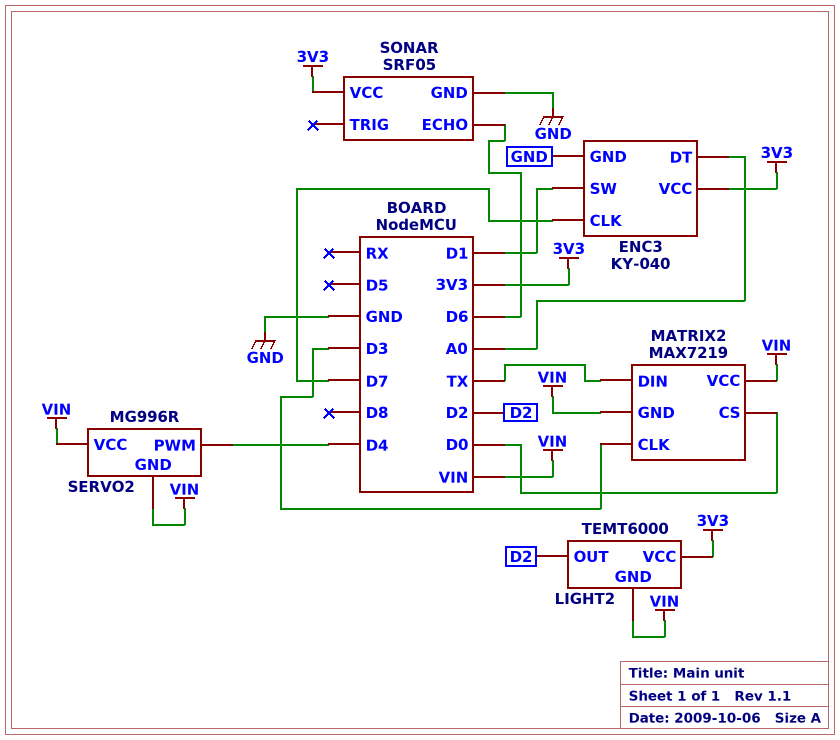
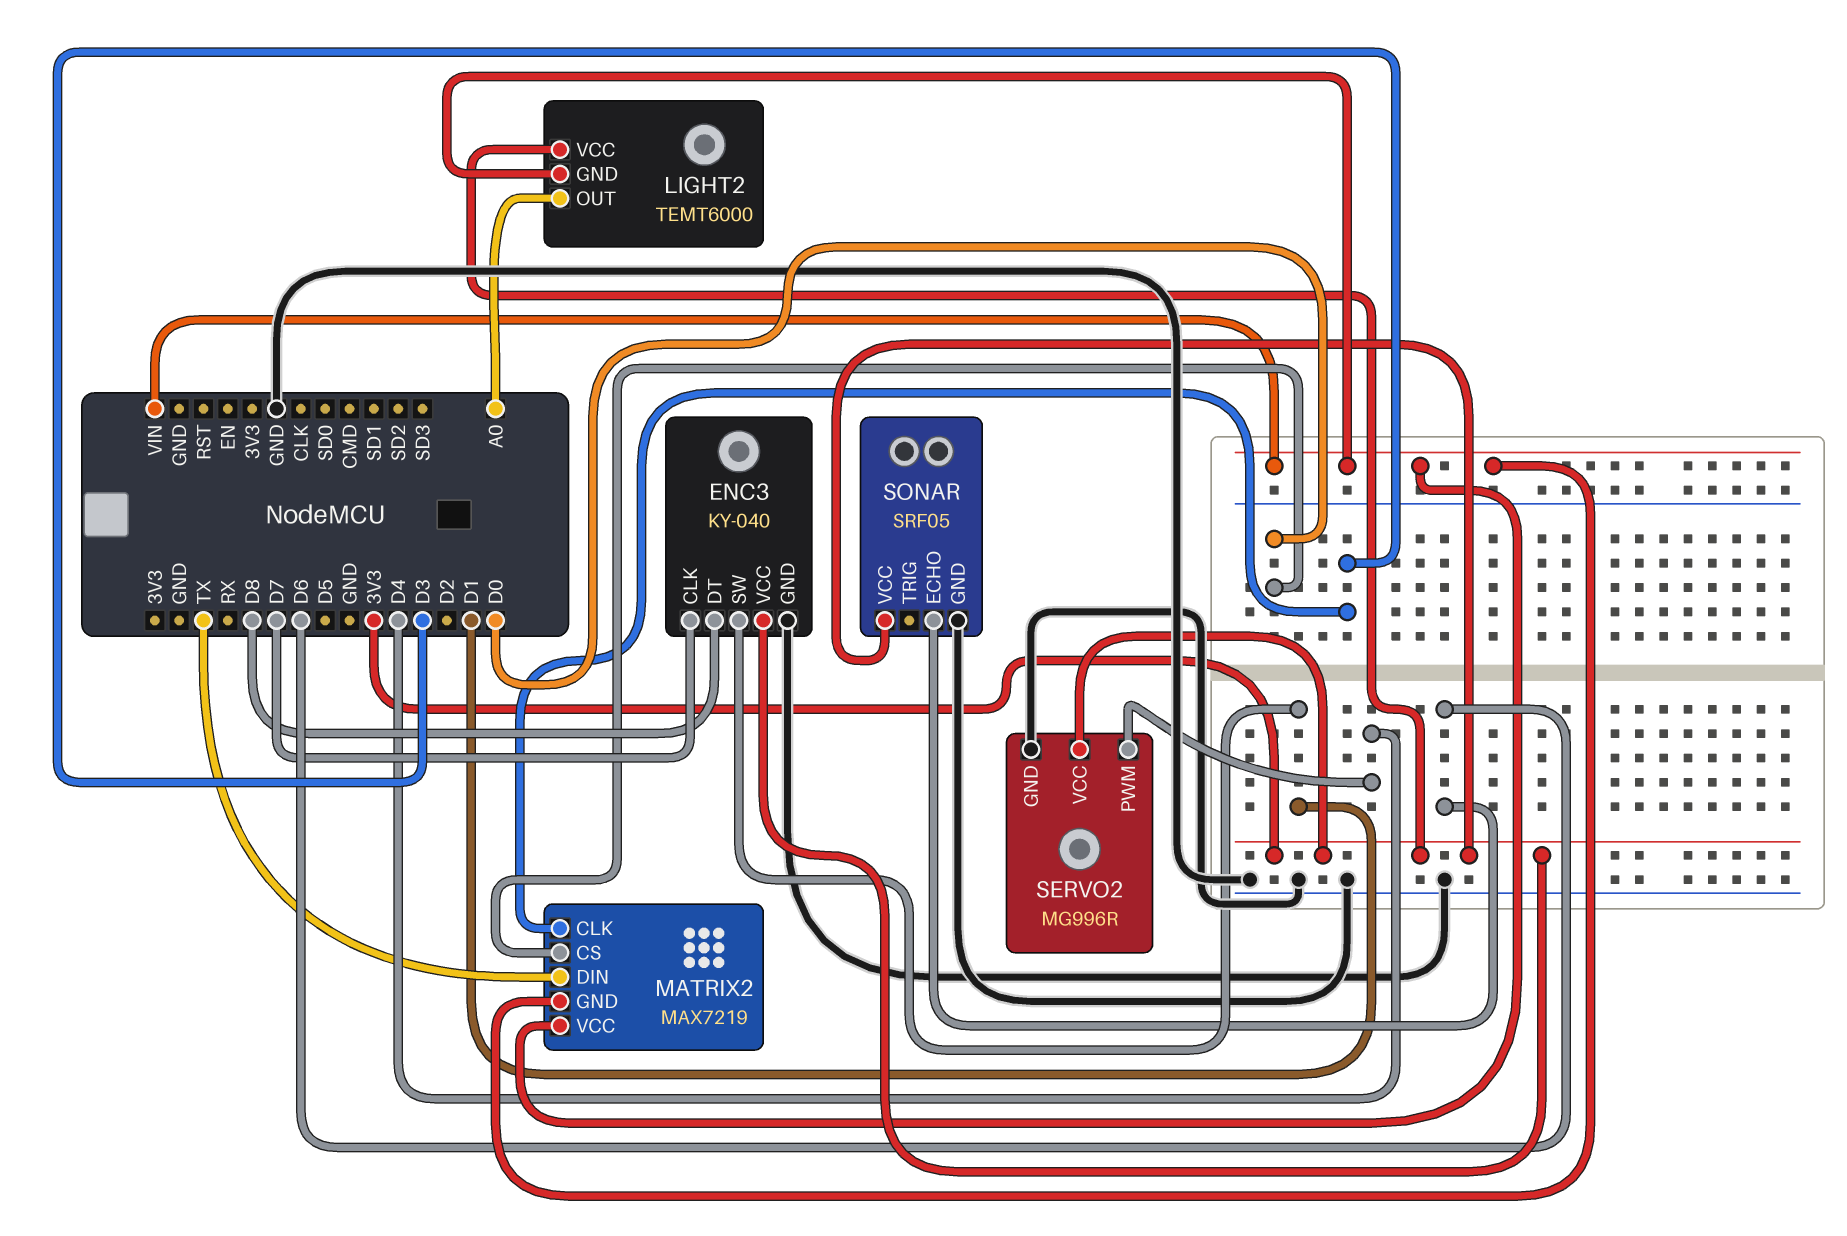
ENC3 pin DT: A0 -> D8
LIGHT2 pin OUT: D2 -> A0
SERVO2 pin GND: VIN -> GND
SERVO2 pin VCC: VIN -> 3V3

